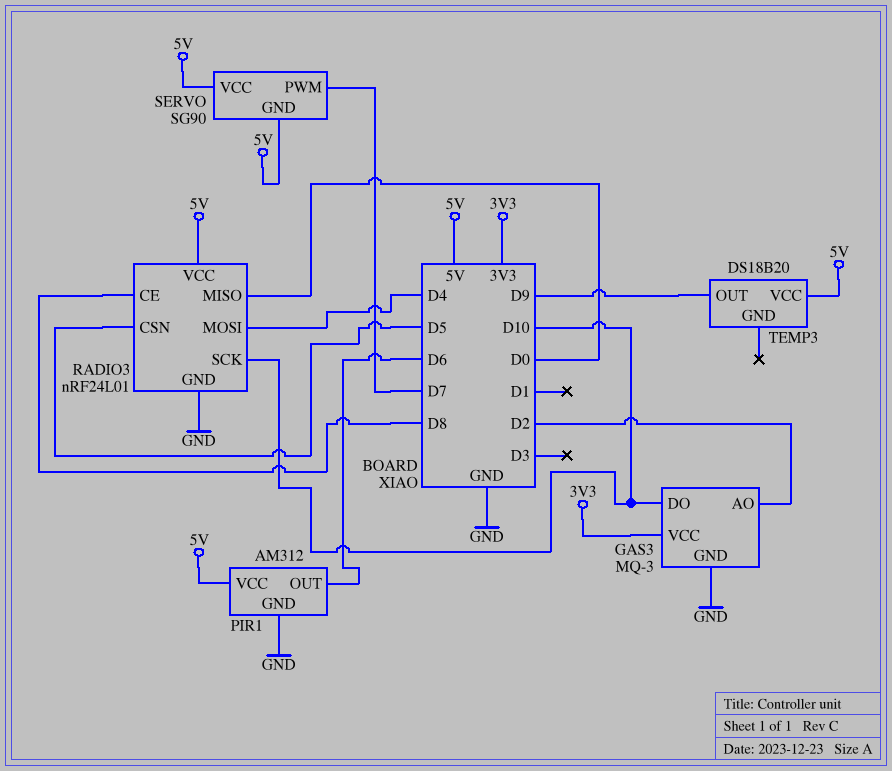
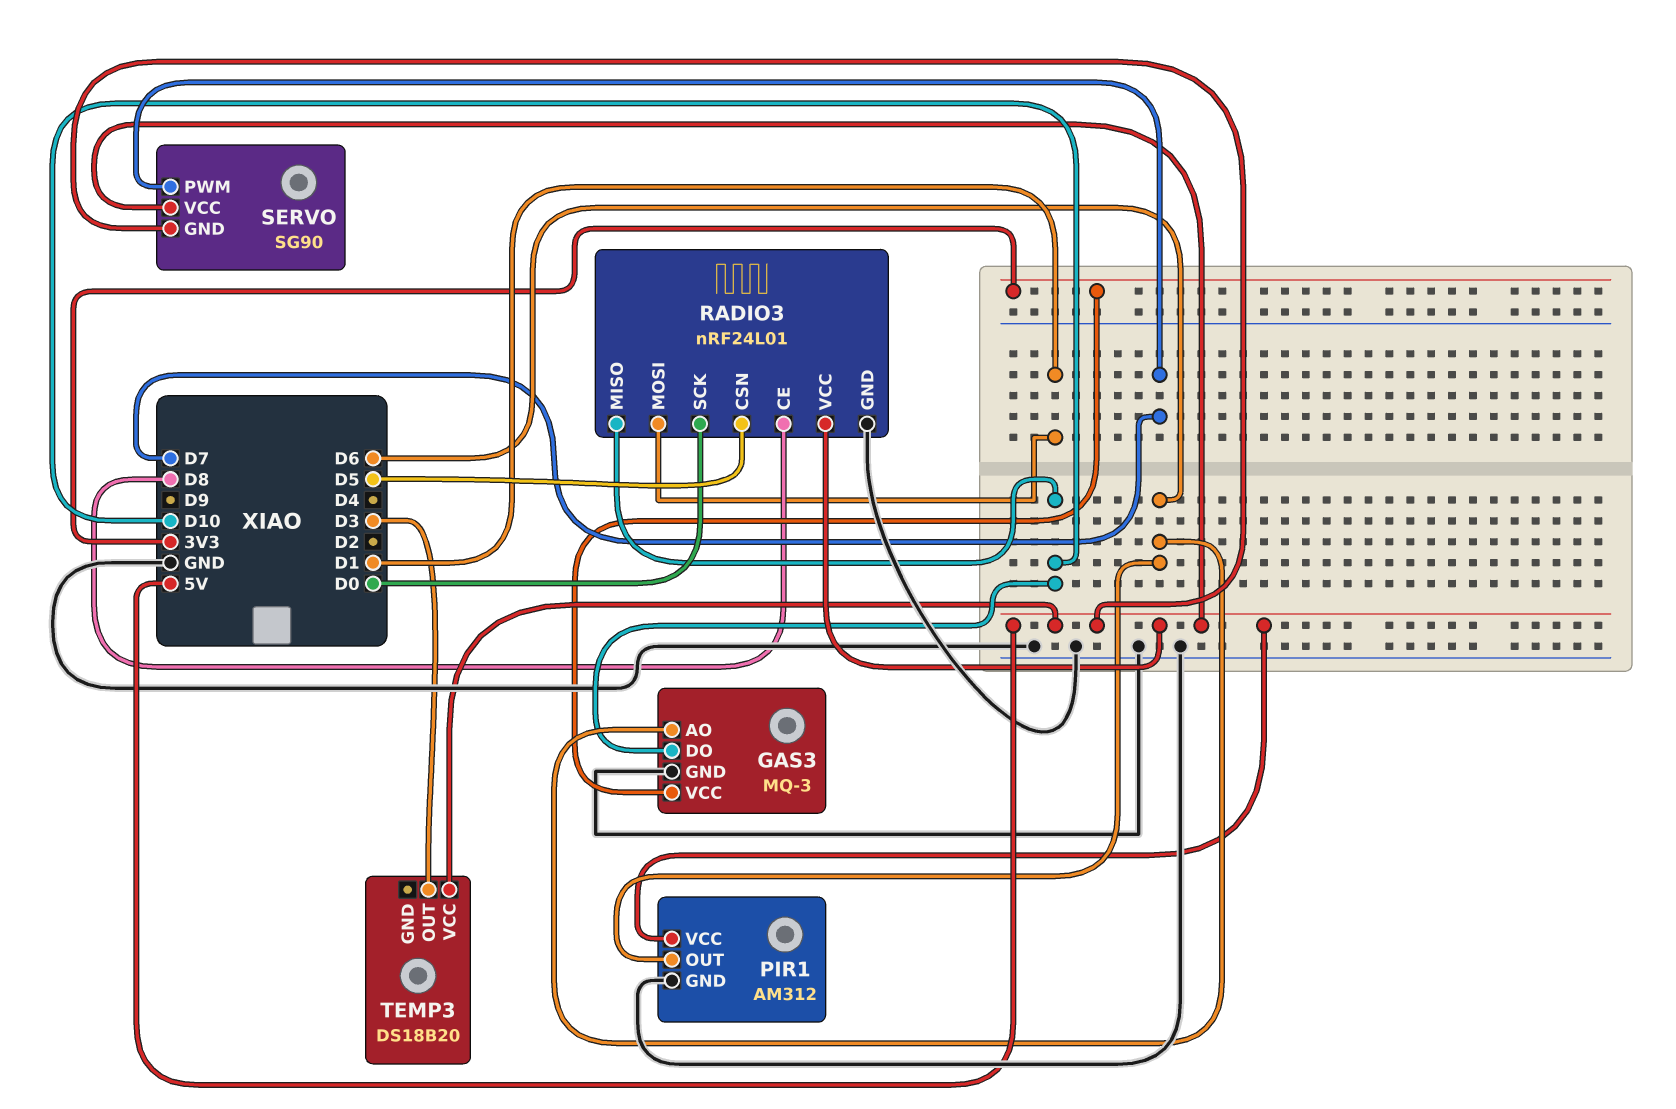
GAS3 pin AO: D2 -> D6
RADIO3 pin MISO: D0 -> D10
RADIO3 pin MOSI: D4 -> D1
RADIO3 pin SCK: D10 -> D0
TEMP3 pin OUT: D9 -> D3

